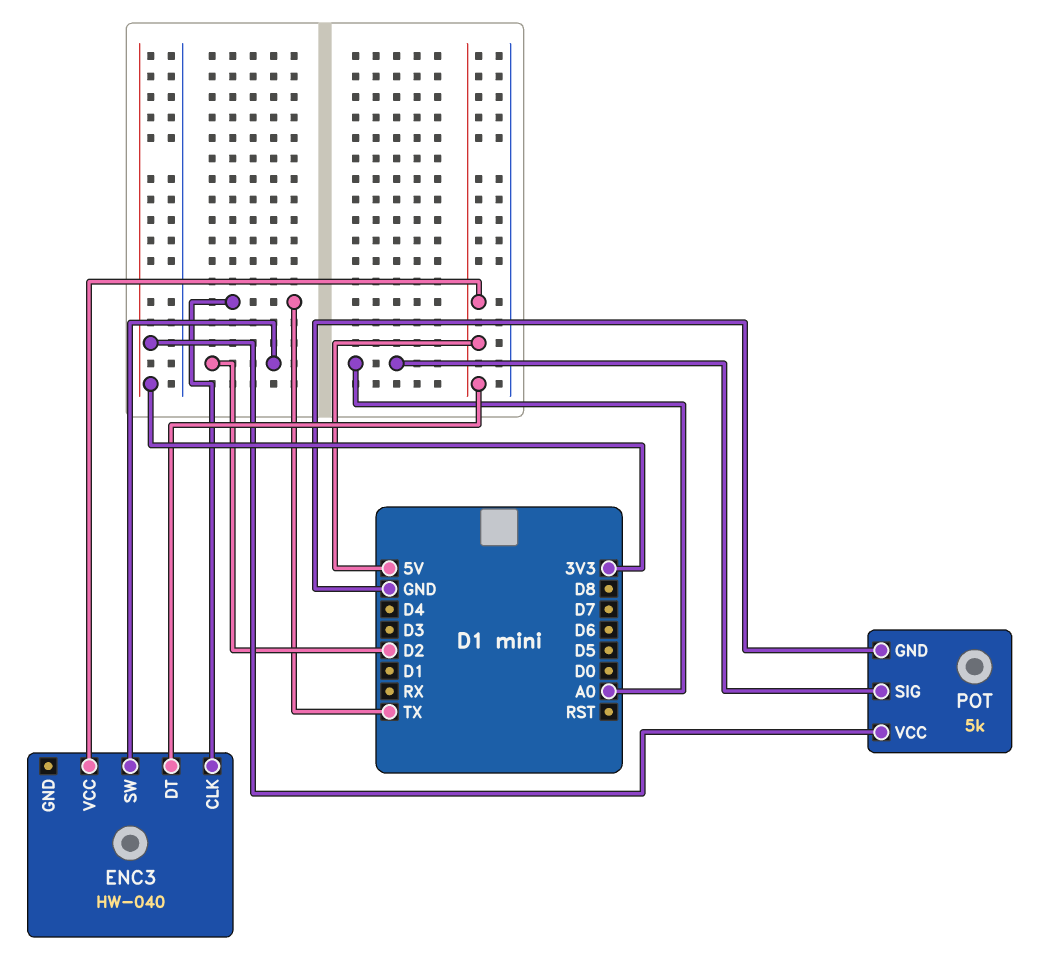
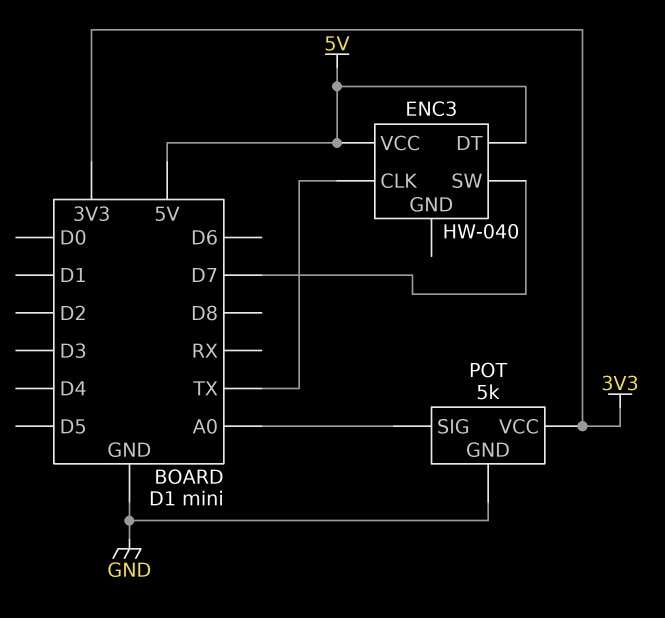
ENC3 pin SW: D2 -> D7

